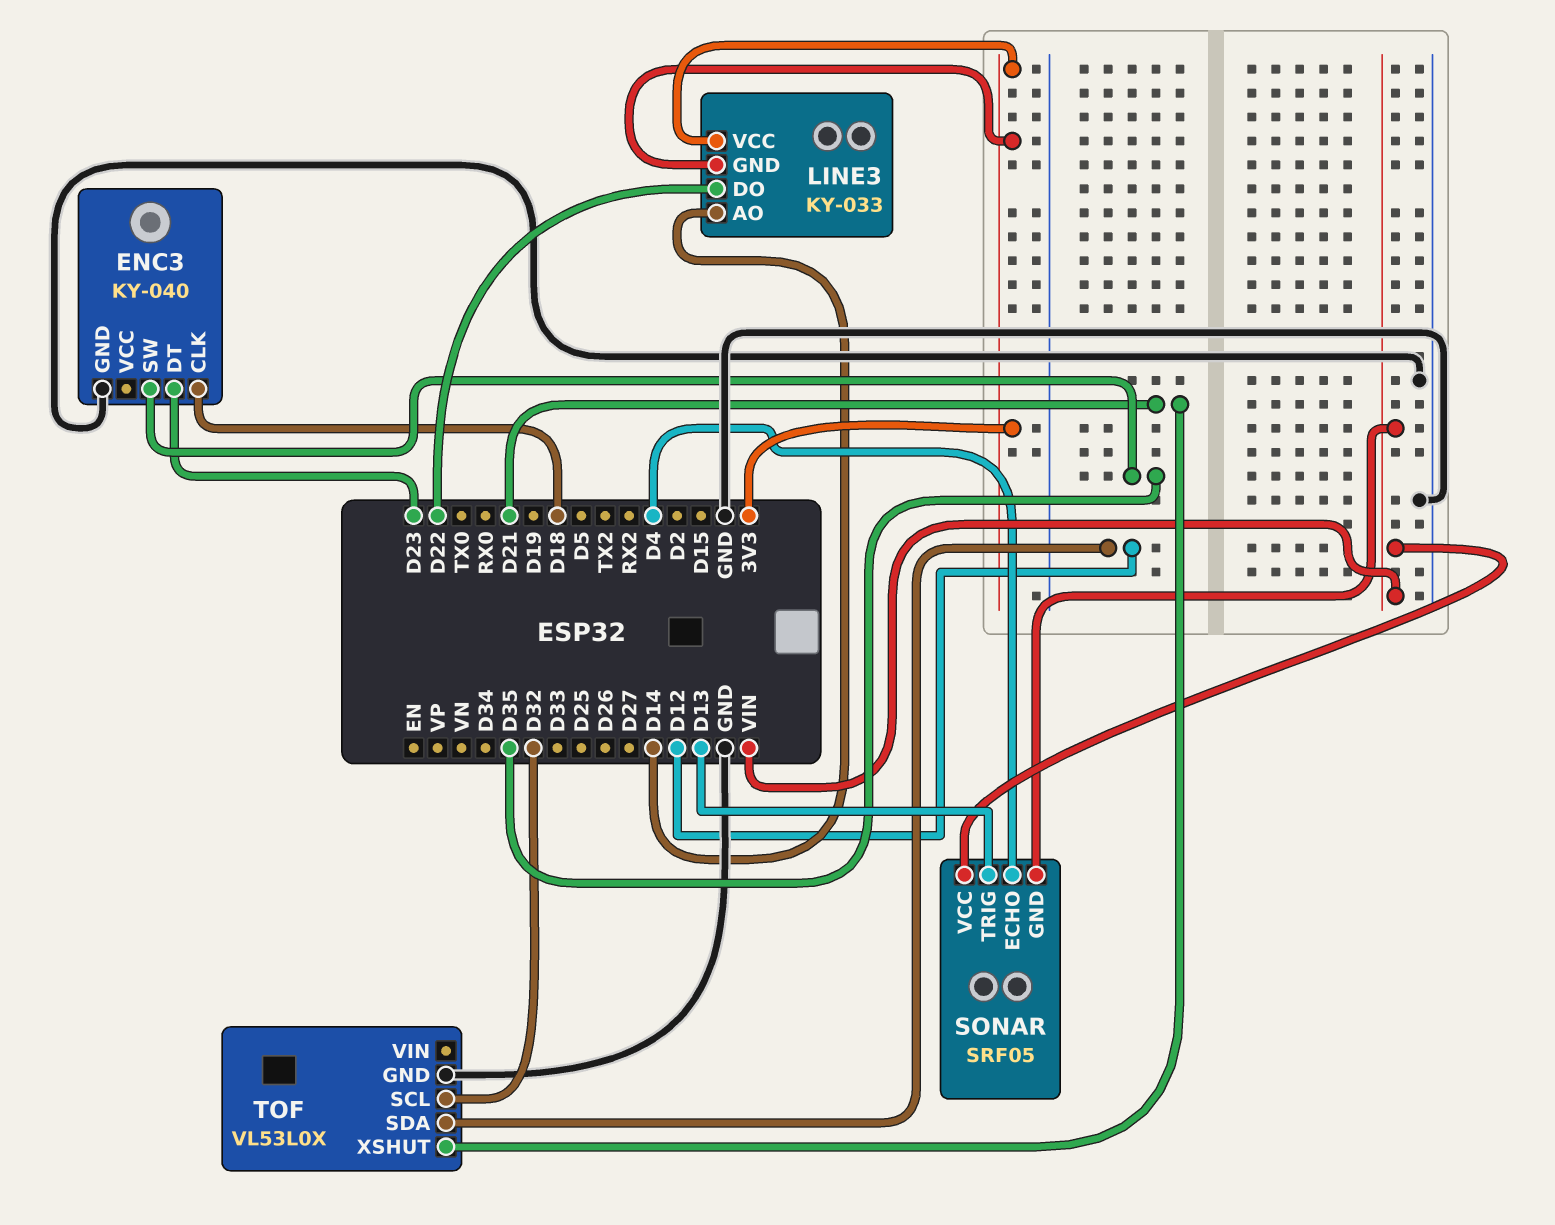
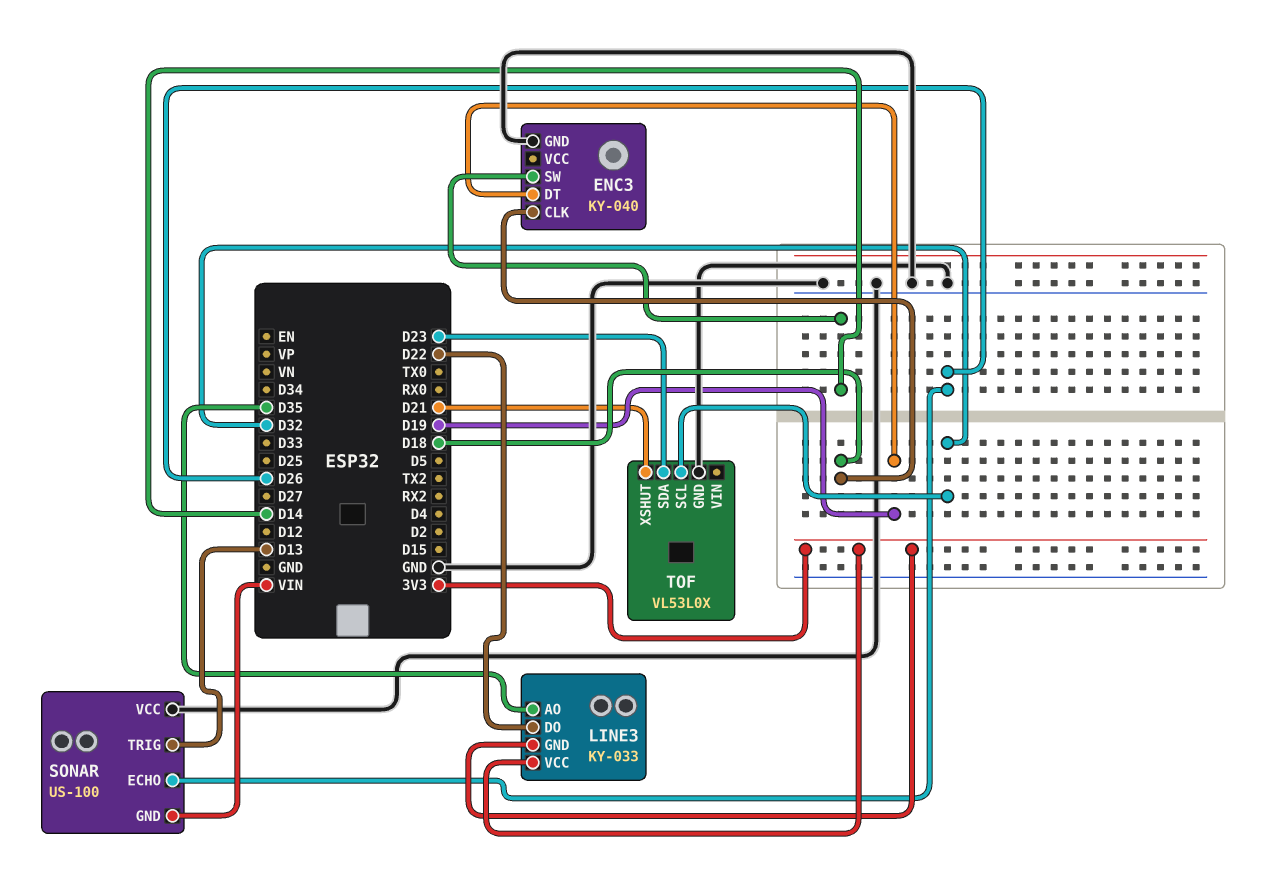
ENC3 pin DT: D23 -> D19
ENC3 pin SW: D35 -> D14
LINE3 pin AO: D14 -> D35
SONAR: SRF05 -> US-100
SONAR pin ECHO: D4 -> D26
SONAR pin VCC: VIN -> GND
TOF pin SDA: D12 -> D23

